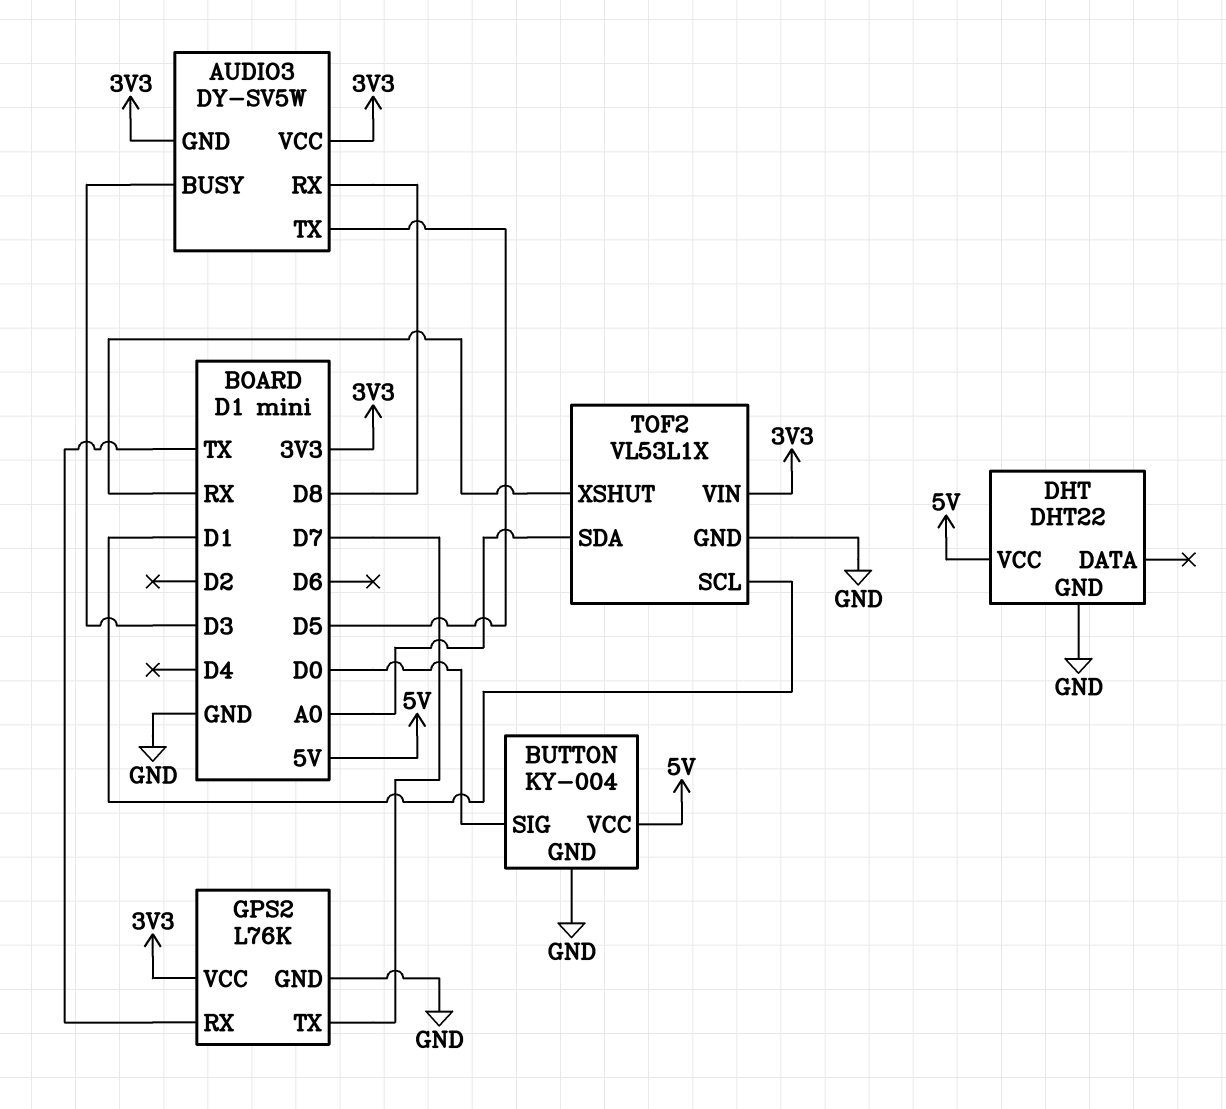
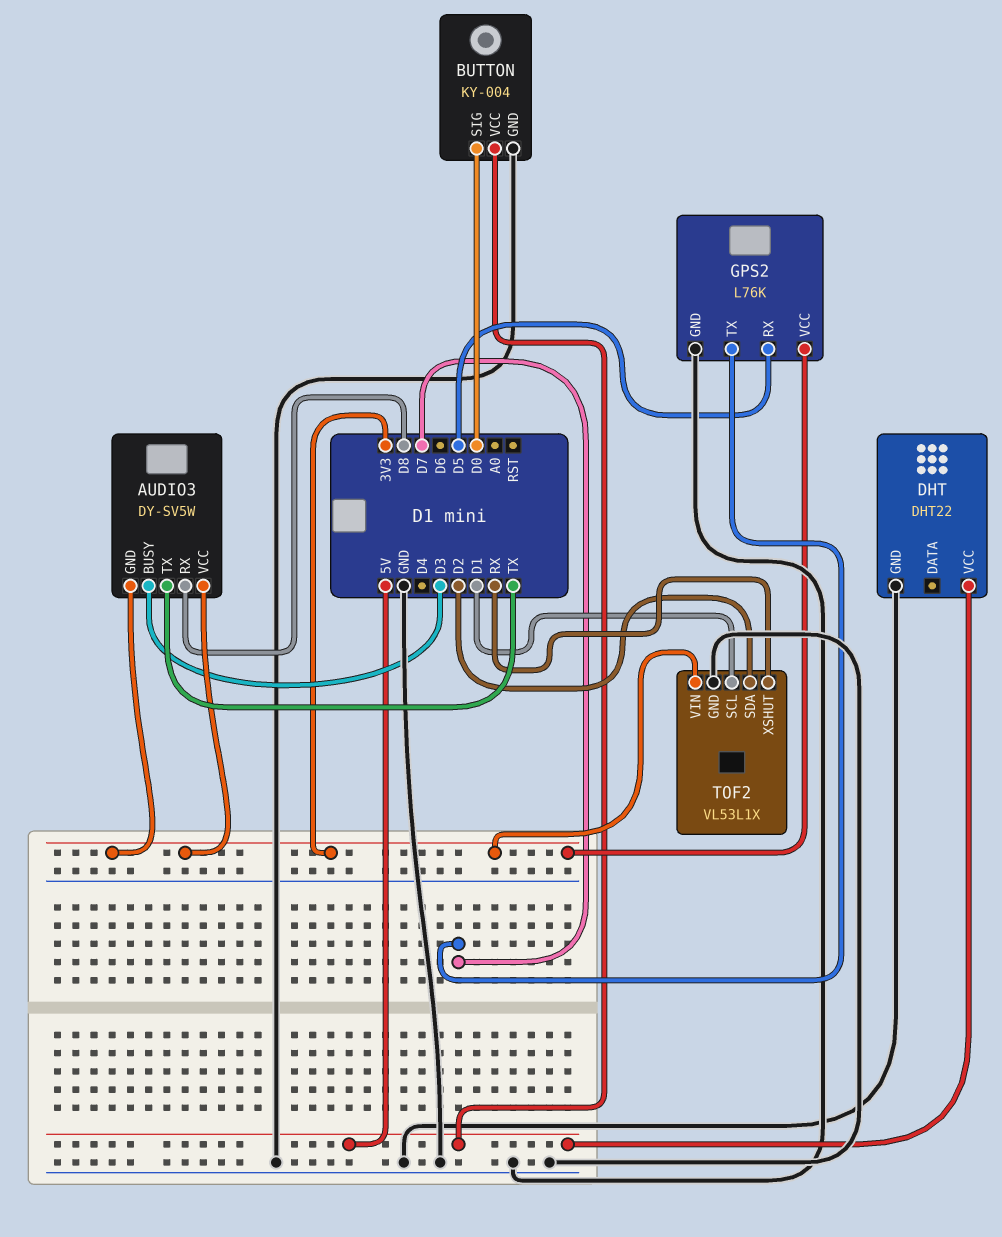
AUDIO3 pin TX: D5 -> TX
GPS2 pin RX: TX -> D5
TOF2 pin SDA: A0 -> D2

